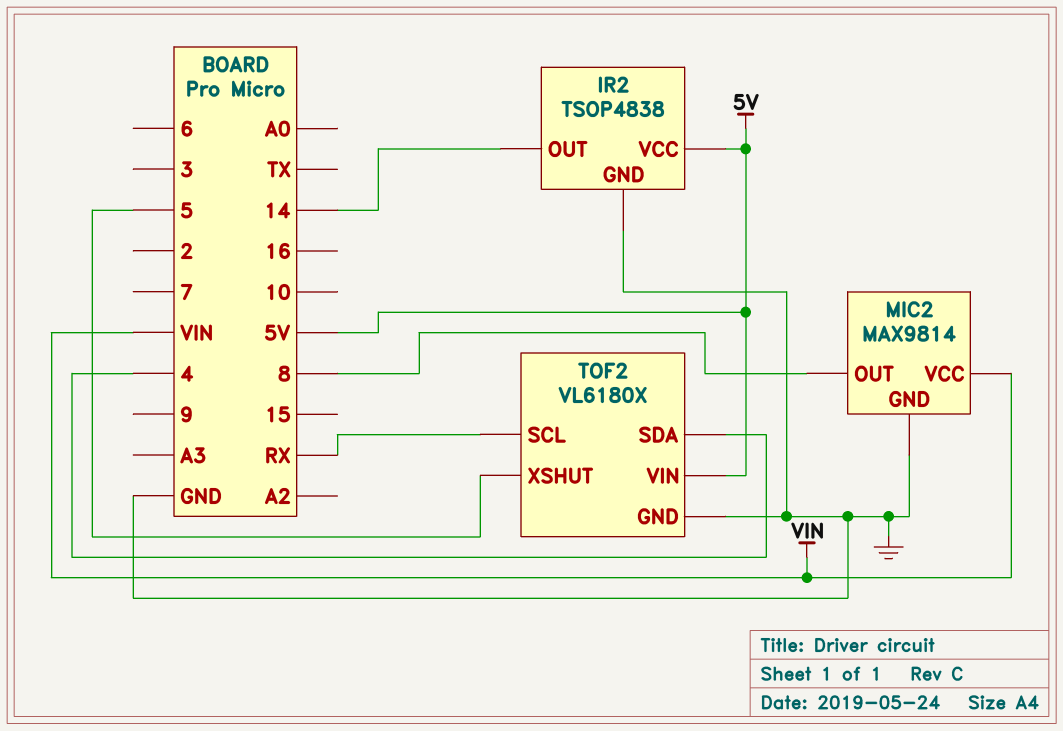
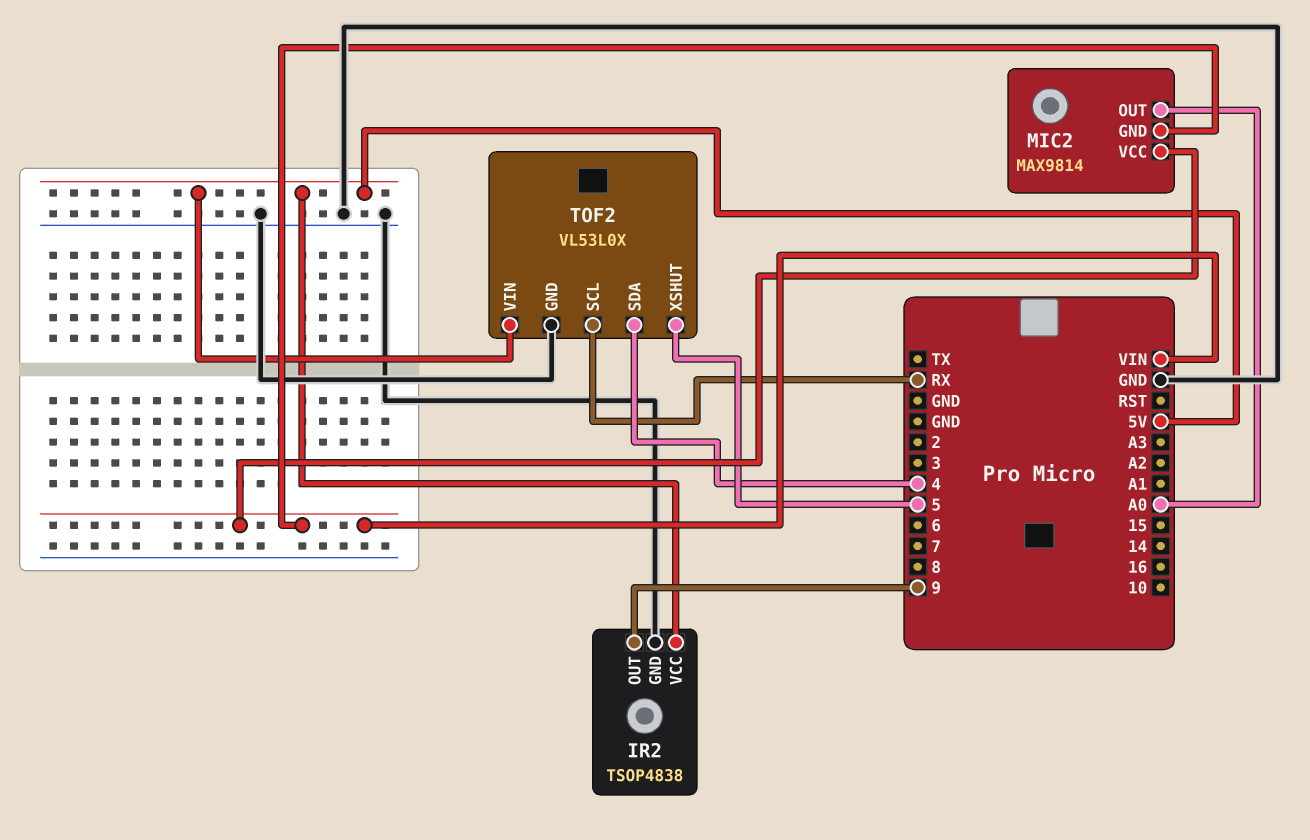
IR2 pin OUT: 14 -> 9
MIC2 pin GND: GND -> VIN
MIC2 pin OUT: 8 -> A0
TOF2: VL6180X -> VL53L0X

